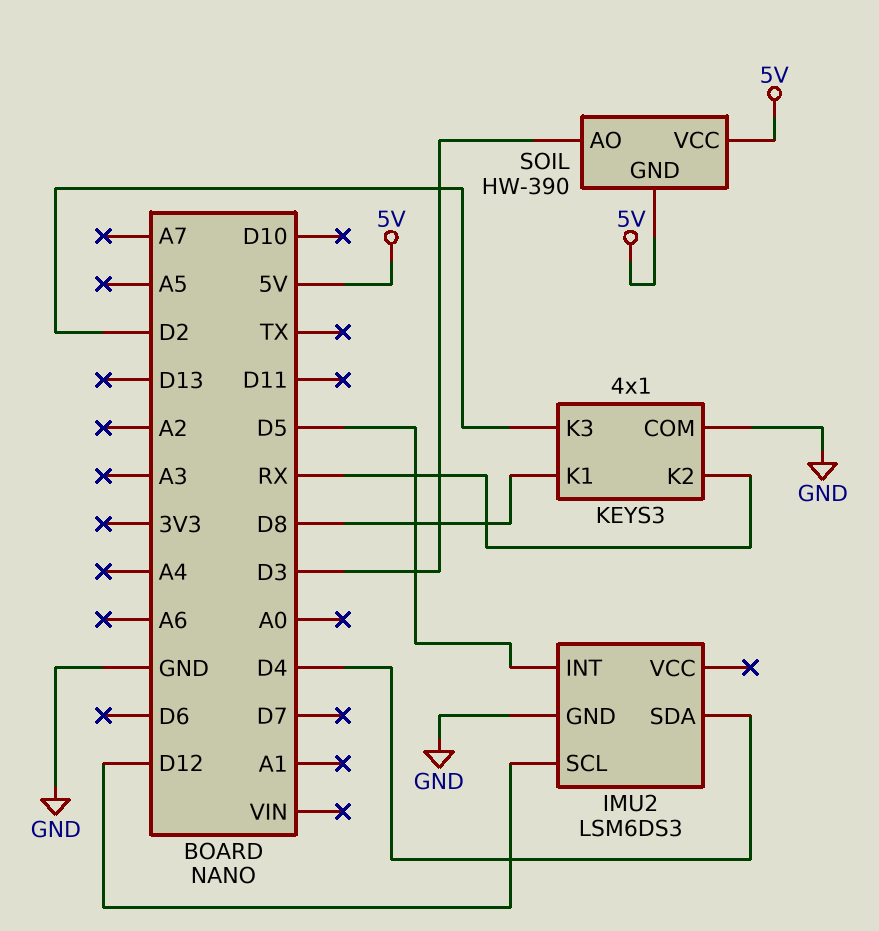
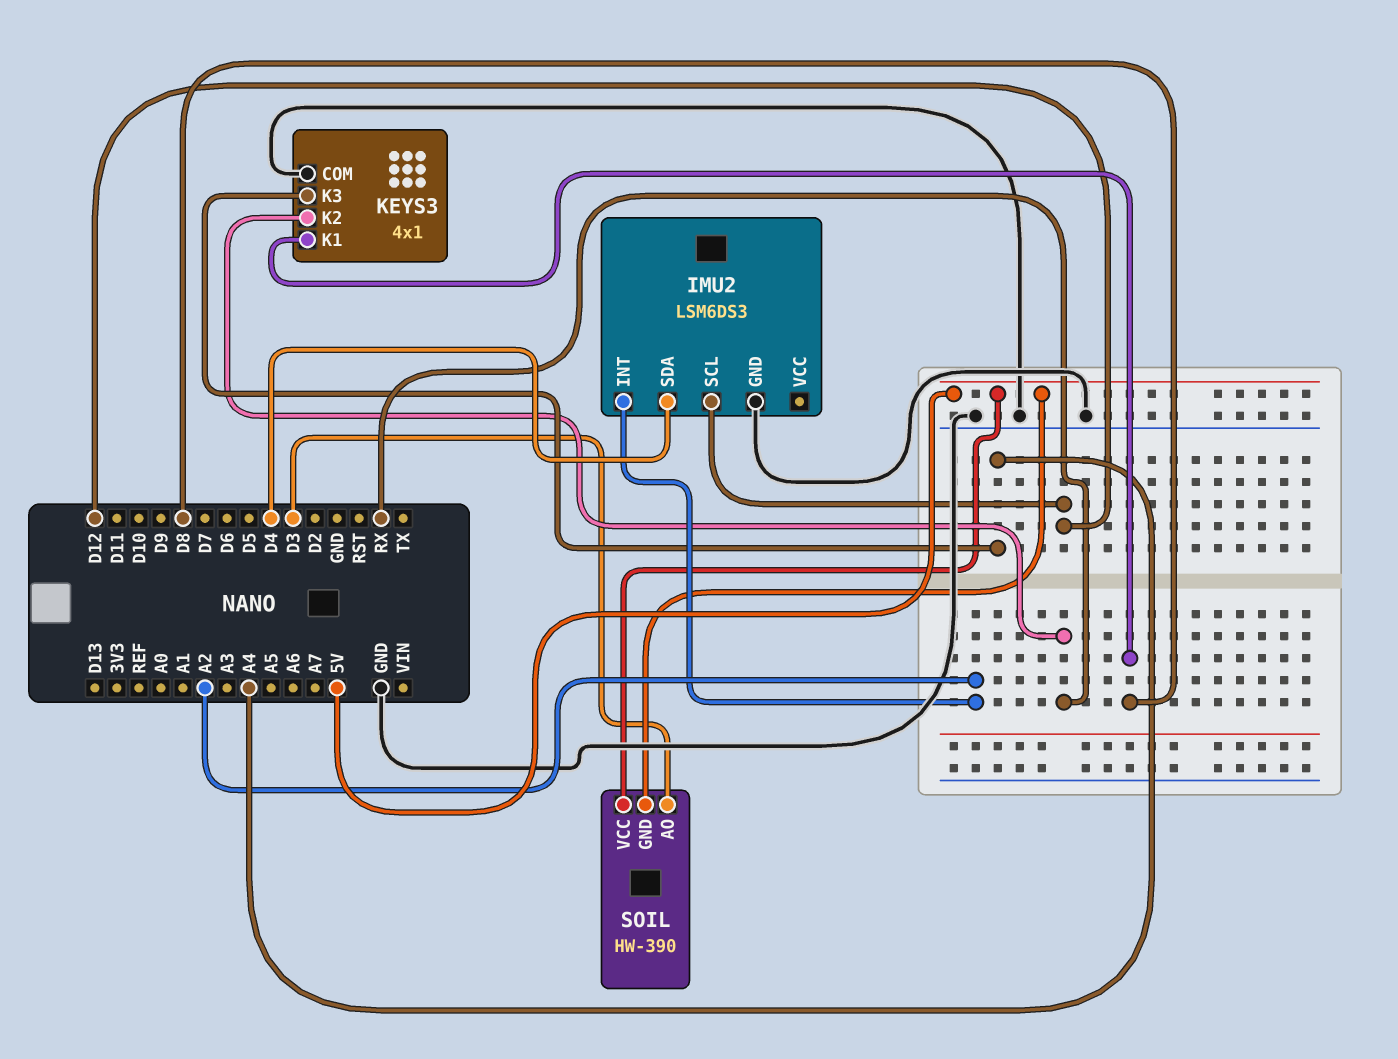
IMU2 pin INT: D5 -> A2
KEYS3 pin K3: D2 -> A4

